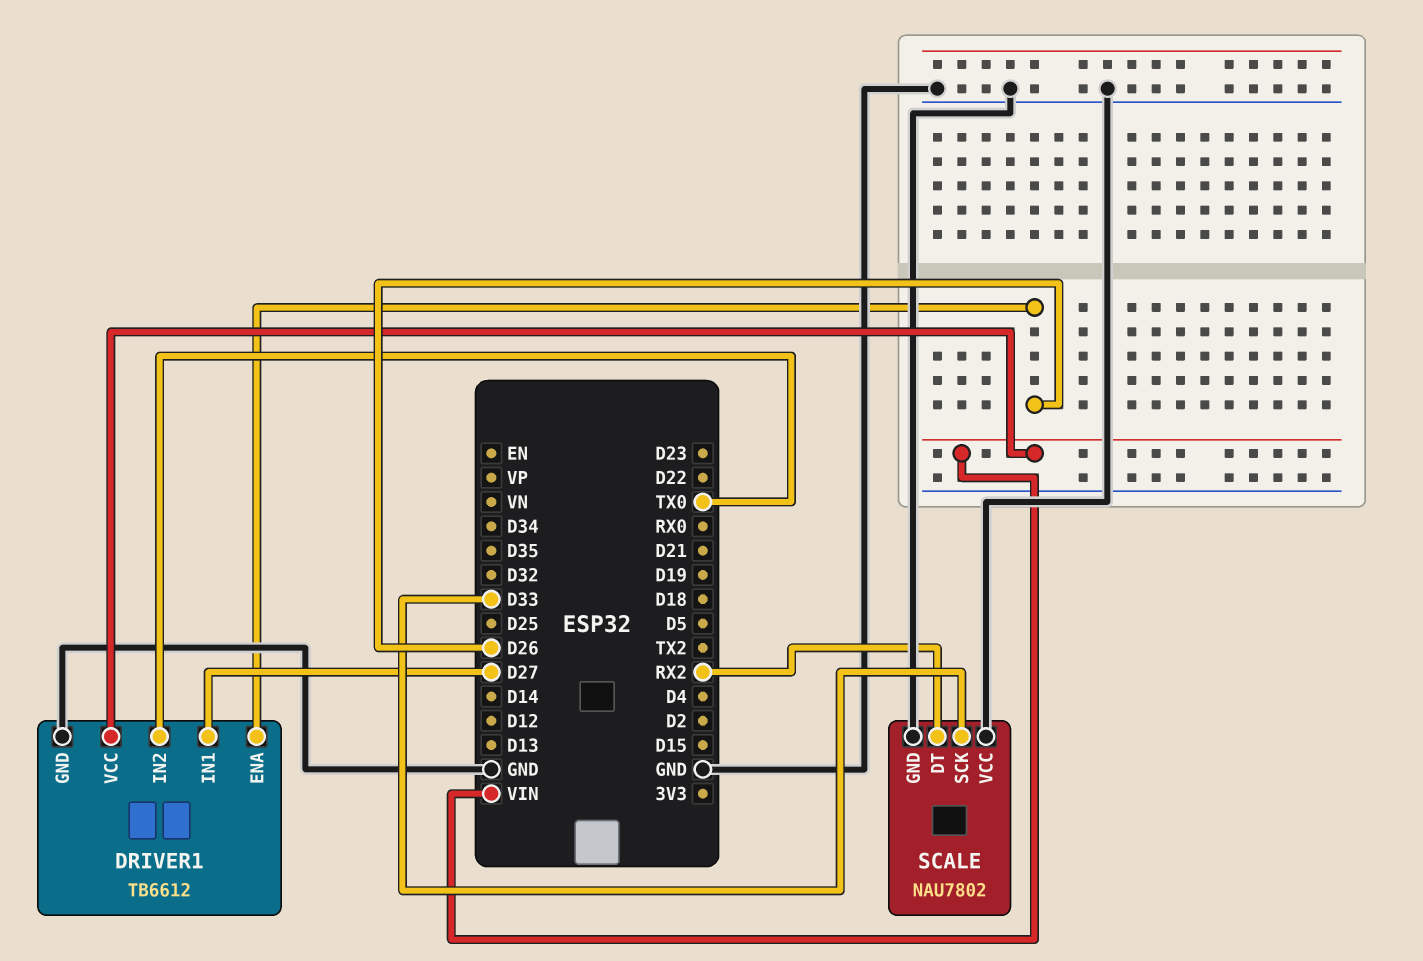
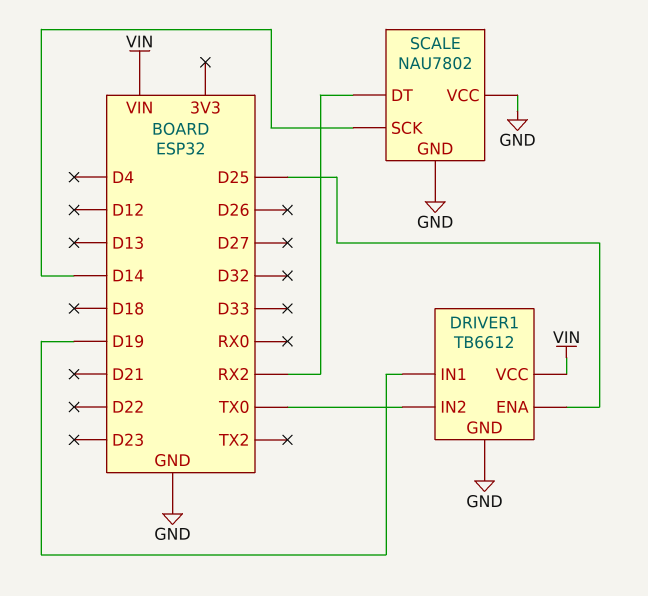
DRIVER1 pin ENA: D26 -> D25
DRIVER1 pin IN1: D27 -> D19
SCALE pin SCK: D33 -> D14

